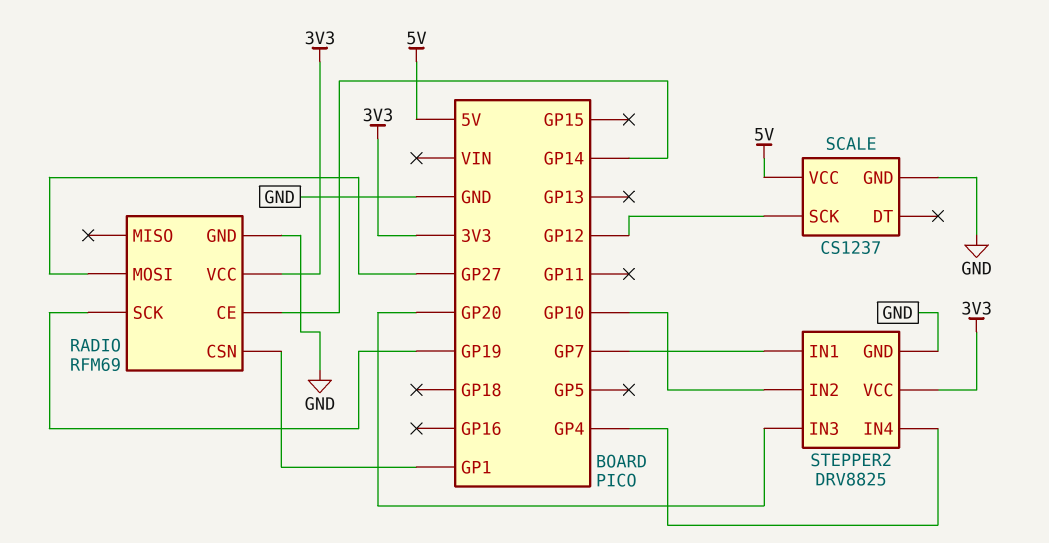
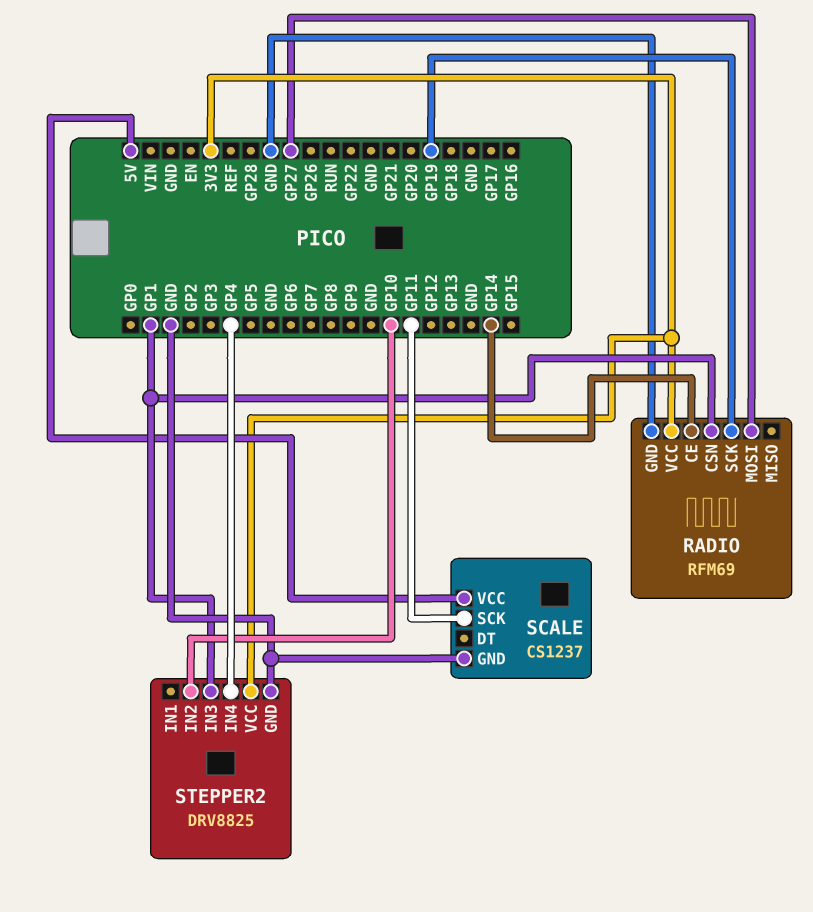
SCALE pin SCK: GP12 -> GP11
STEPPER2 pin IN1: GP7 -> none
STEPPER2 pin IN3: GP20 -> GP1

